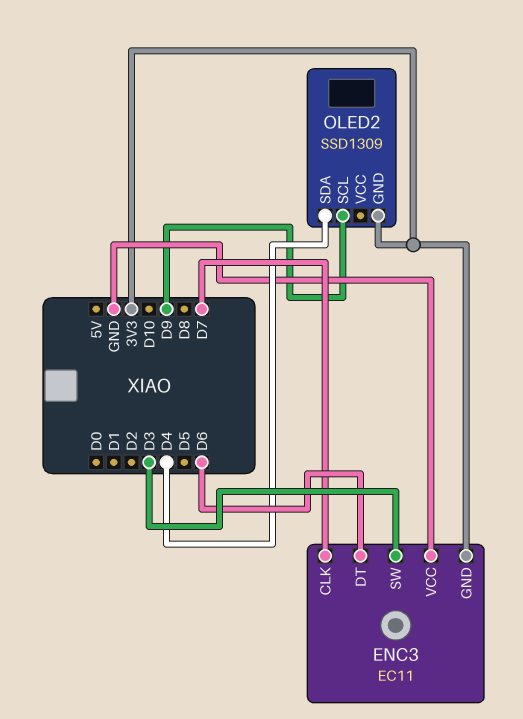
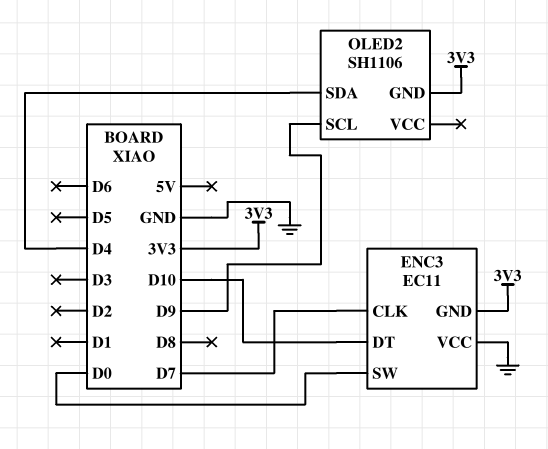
ENC3 pin DT: D6 -> D10
ENC3 pin SW: D3 -> D0
OLED2: SSD1309 -> SH1106

